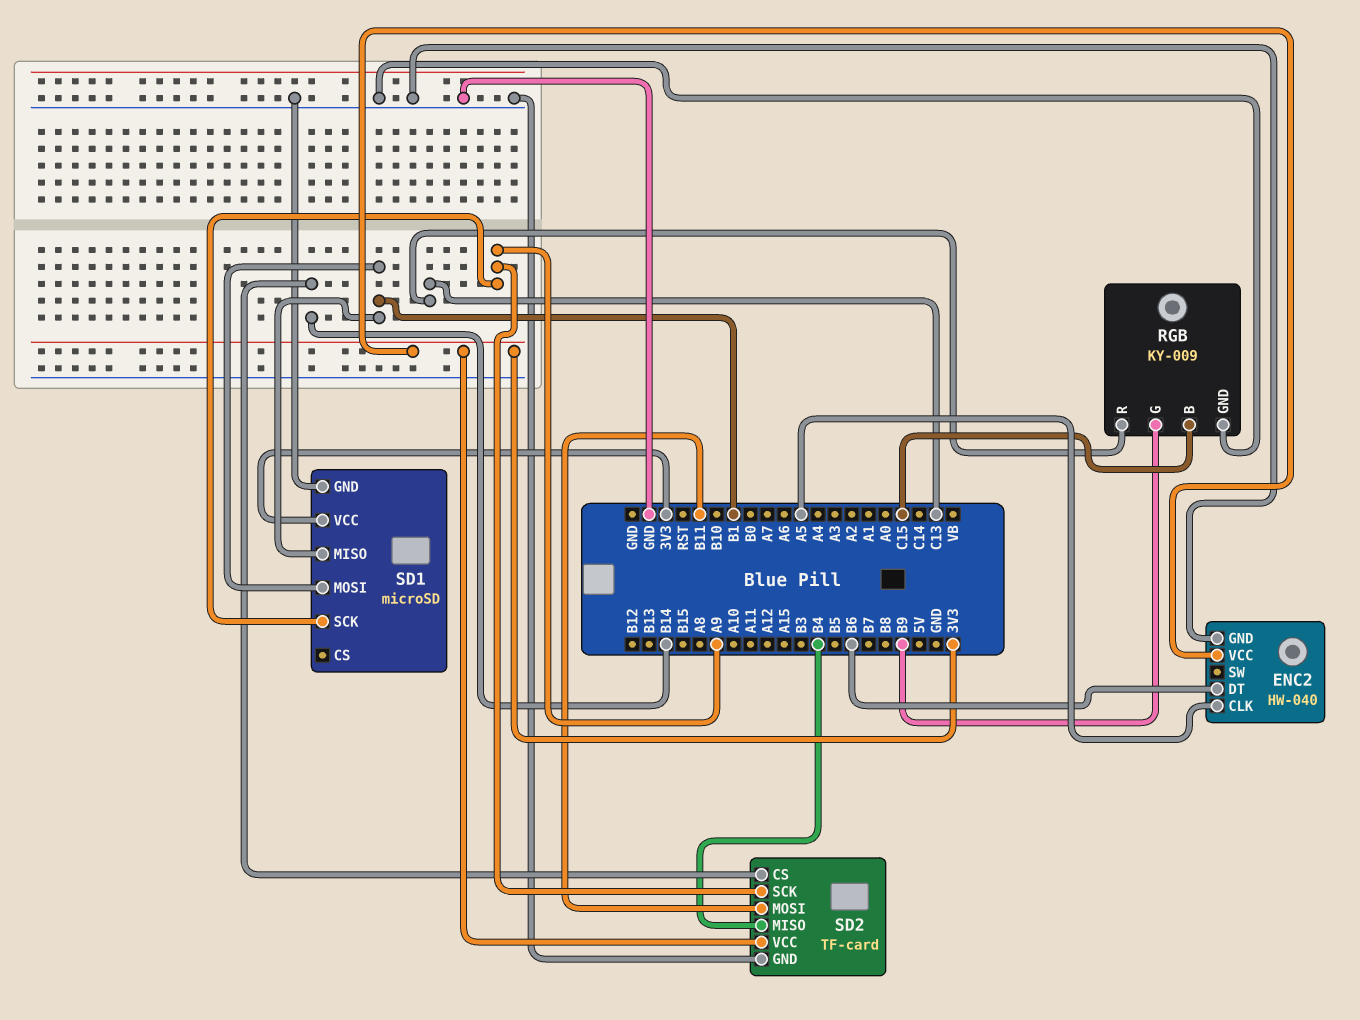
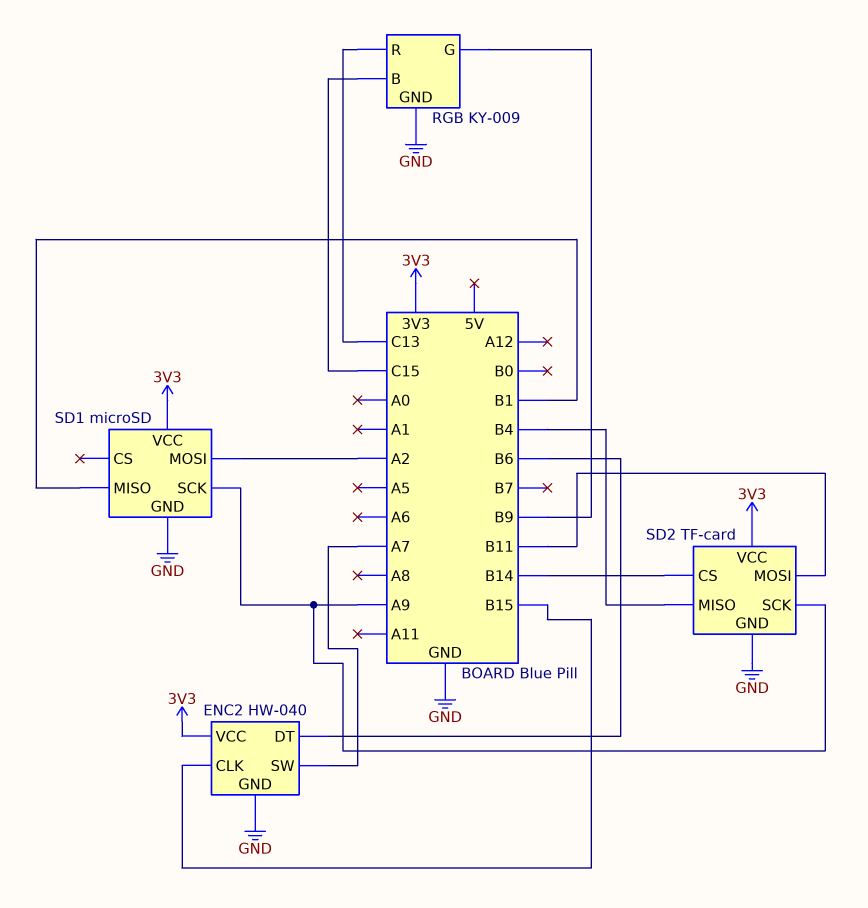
ENC2 pin CLK: A5 -> B15
ENC2 pin SW: none -> A7
SD1 pin MOSI: B1 -> A2

